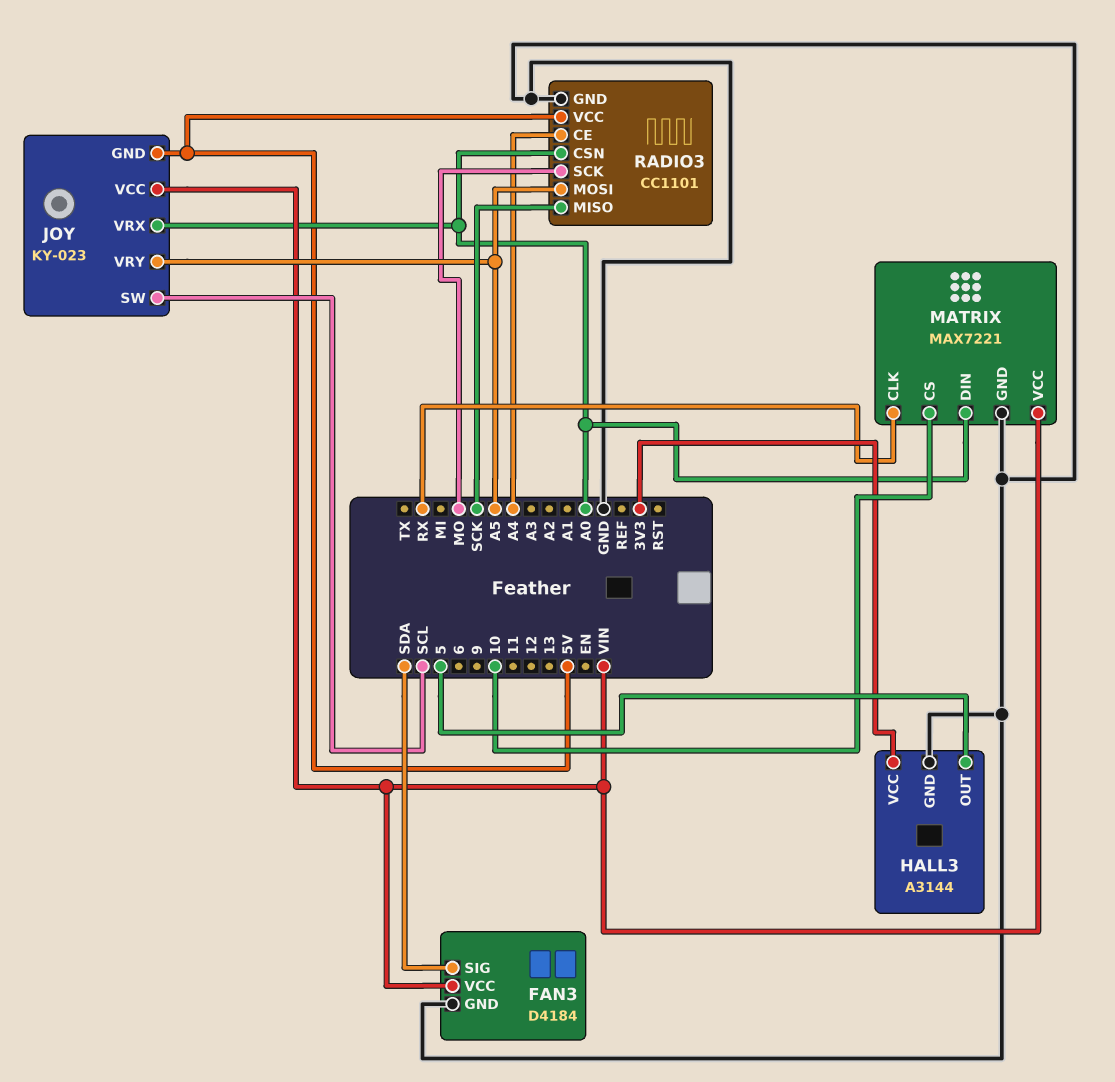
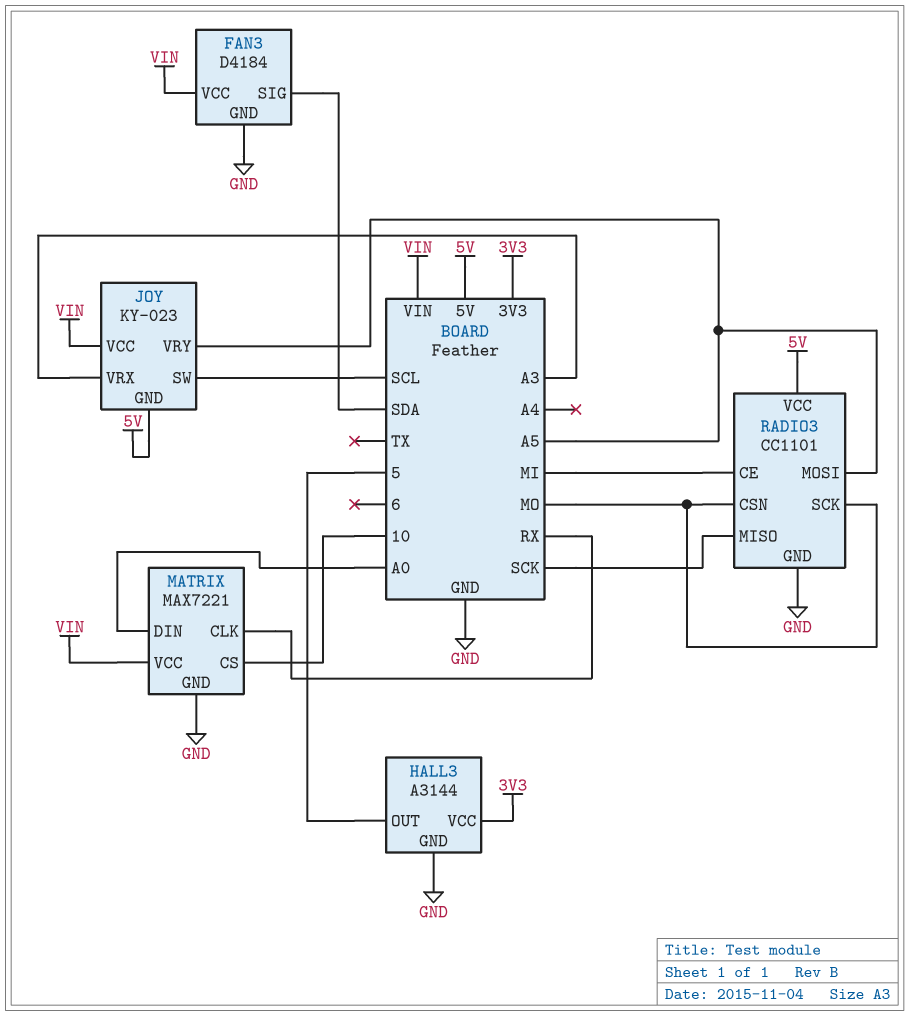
JOY pin VRX: A0 -> A3
RADIO3 pin CE: A4 -> MI
RADIO3 pin CSN: A0 -> MO

